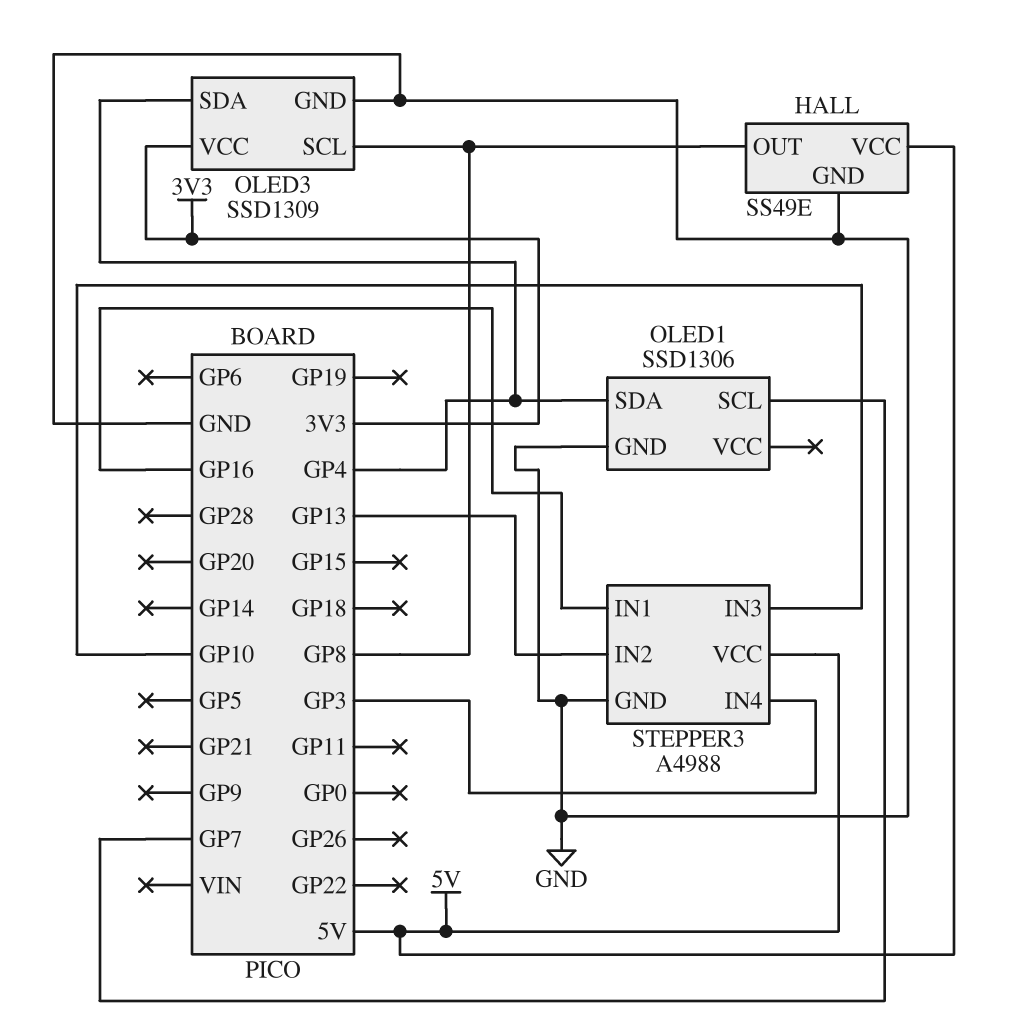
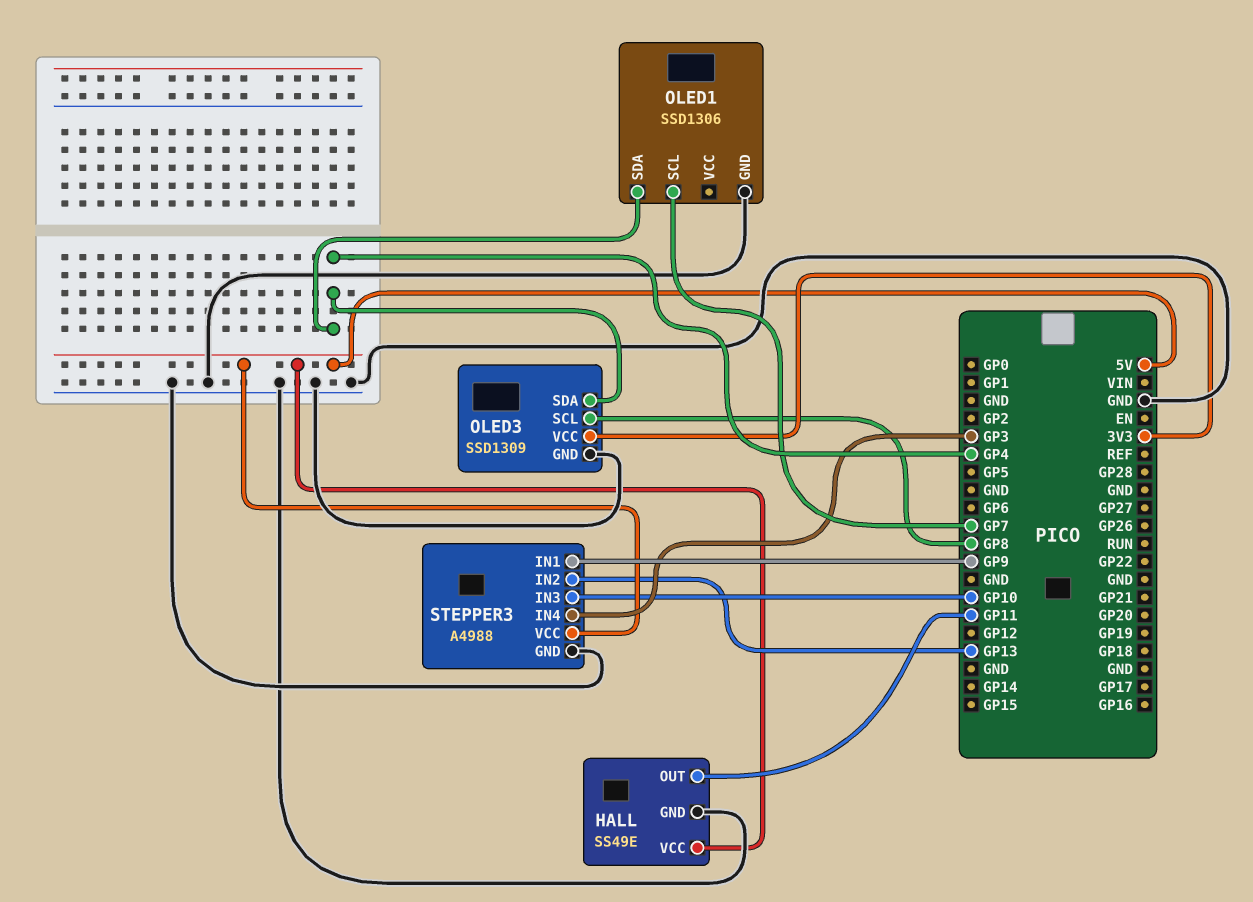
HALL pin OUT: GP8 -> GP11
STEPPER3 pin IN1: GP16 -> GP9

